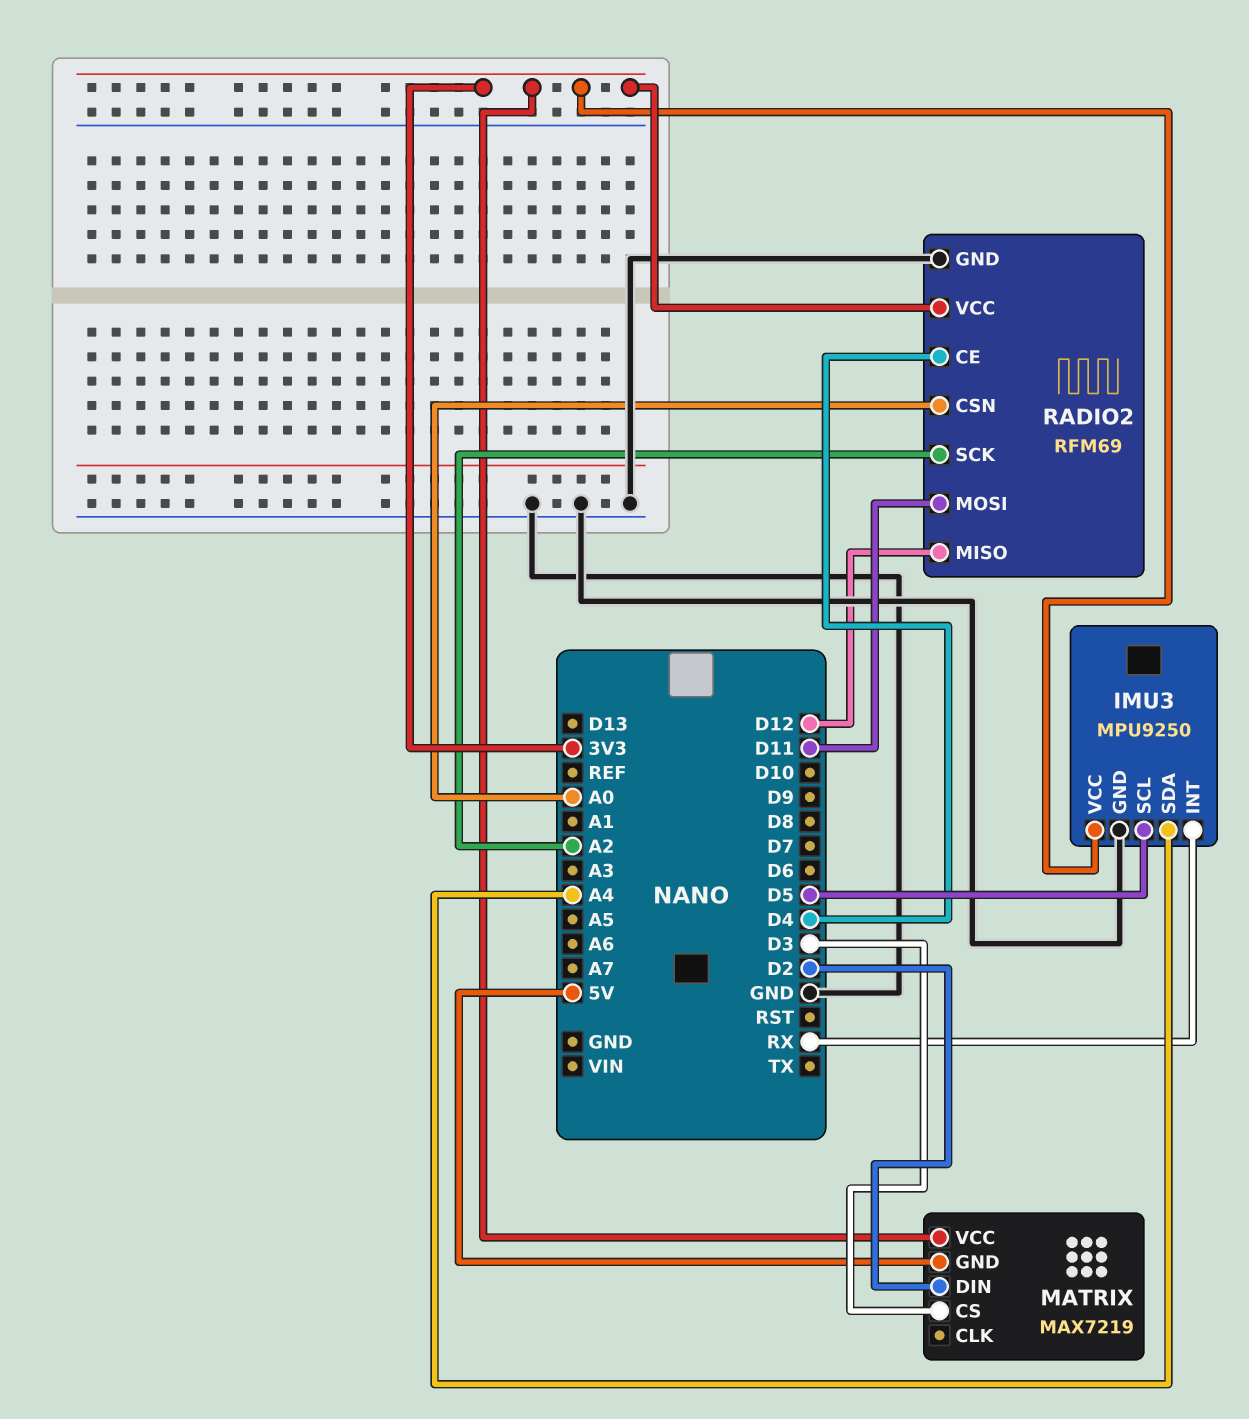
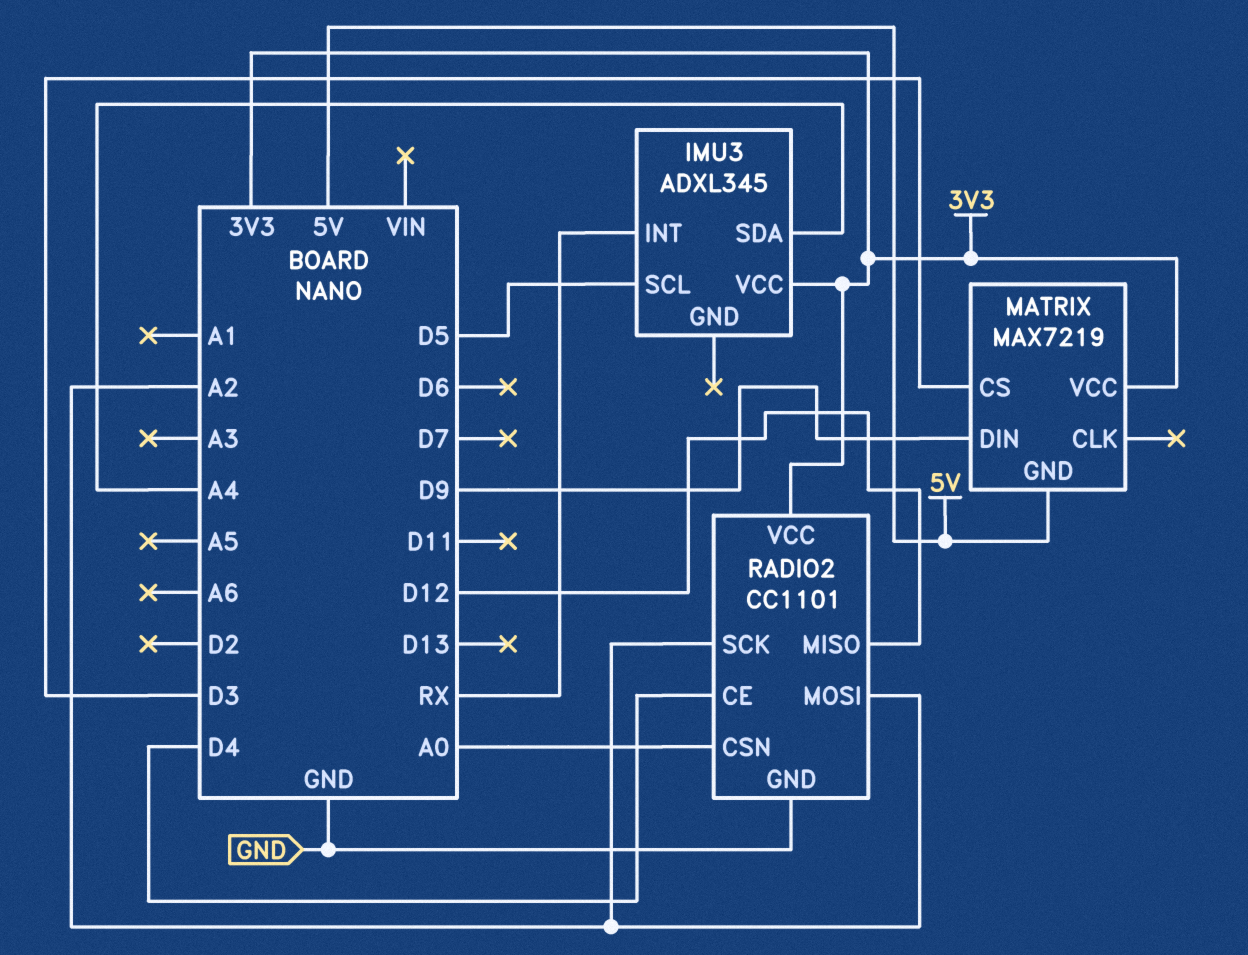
IMU3: MPU9250 -> ADXL345
IMU3 pin GND: GND -> none
MATRIX pin DIN: D2 -> D9
RADIO2: RFM69 -> CC1101
RADIO2 pin MOSI: D11 -> A2

